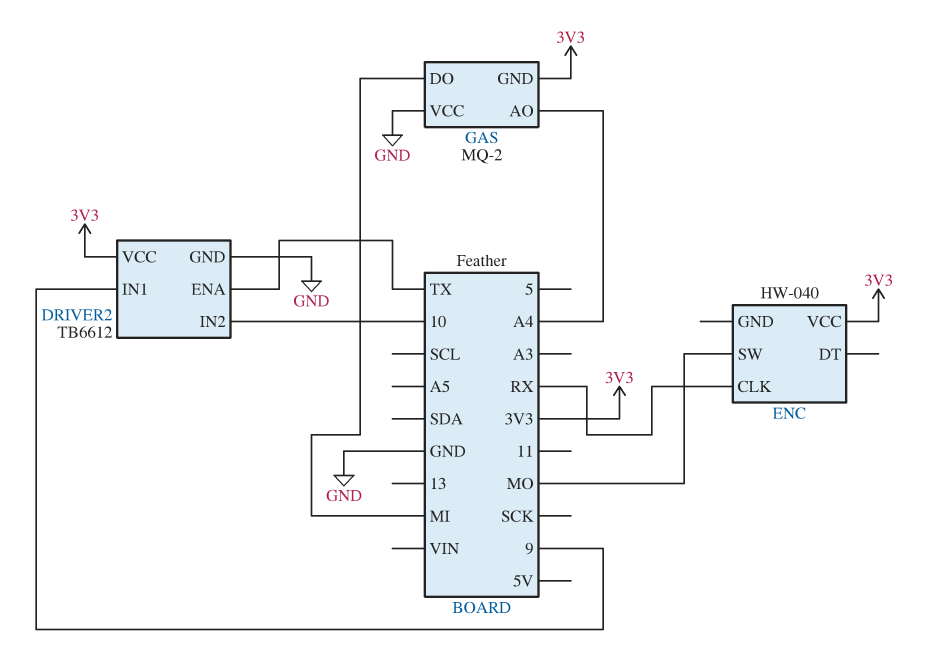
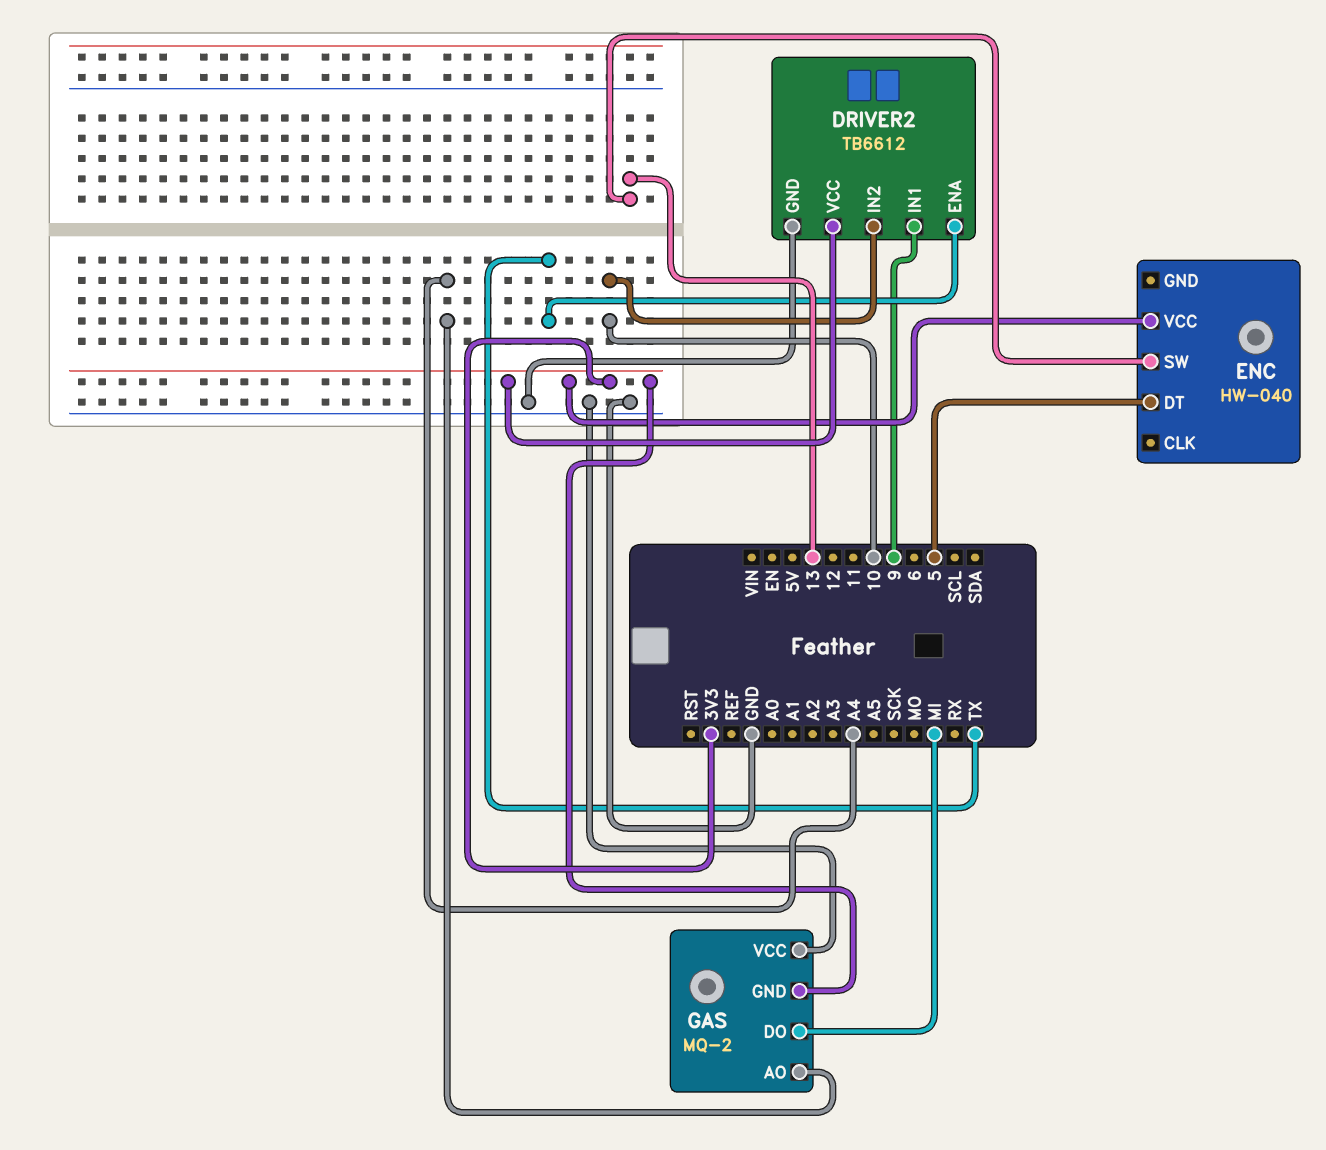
ENC pin CLK: RX -> none
ENC pin DT: none -> 5
ENC pin SW: MO -> 13

